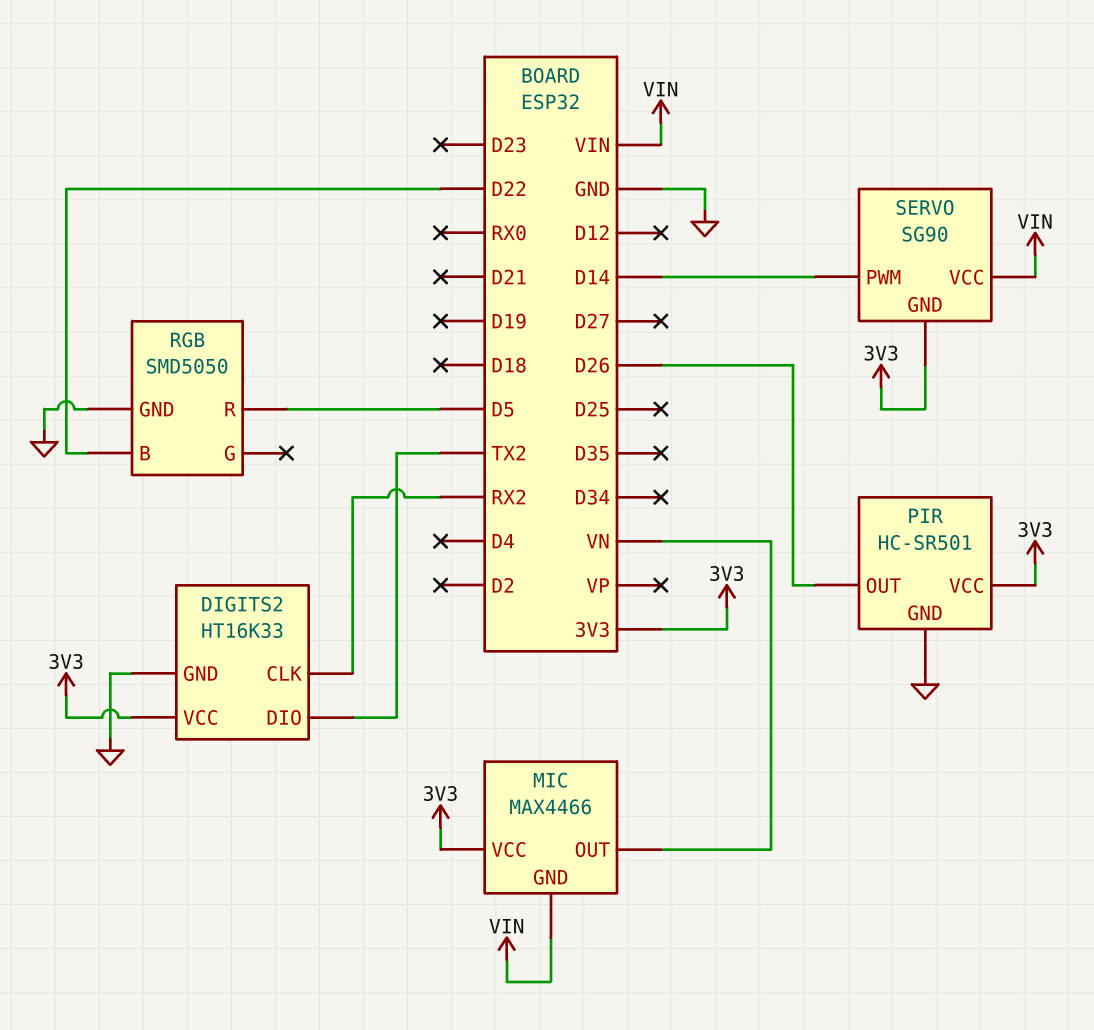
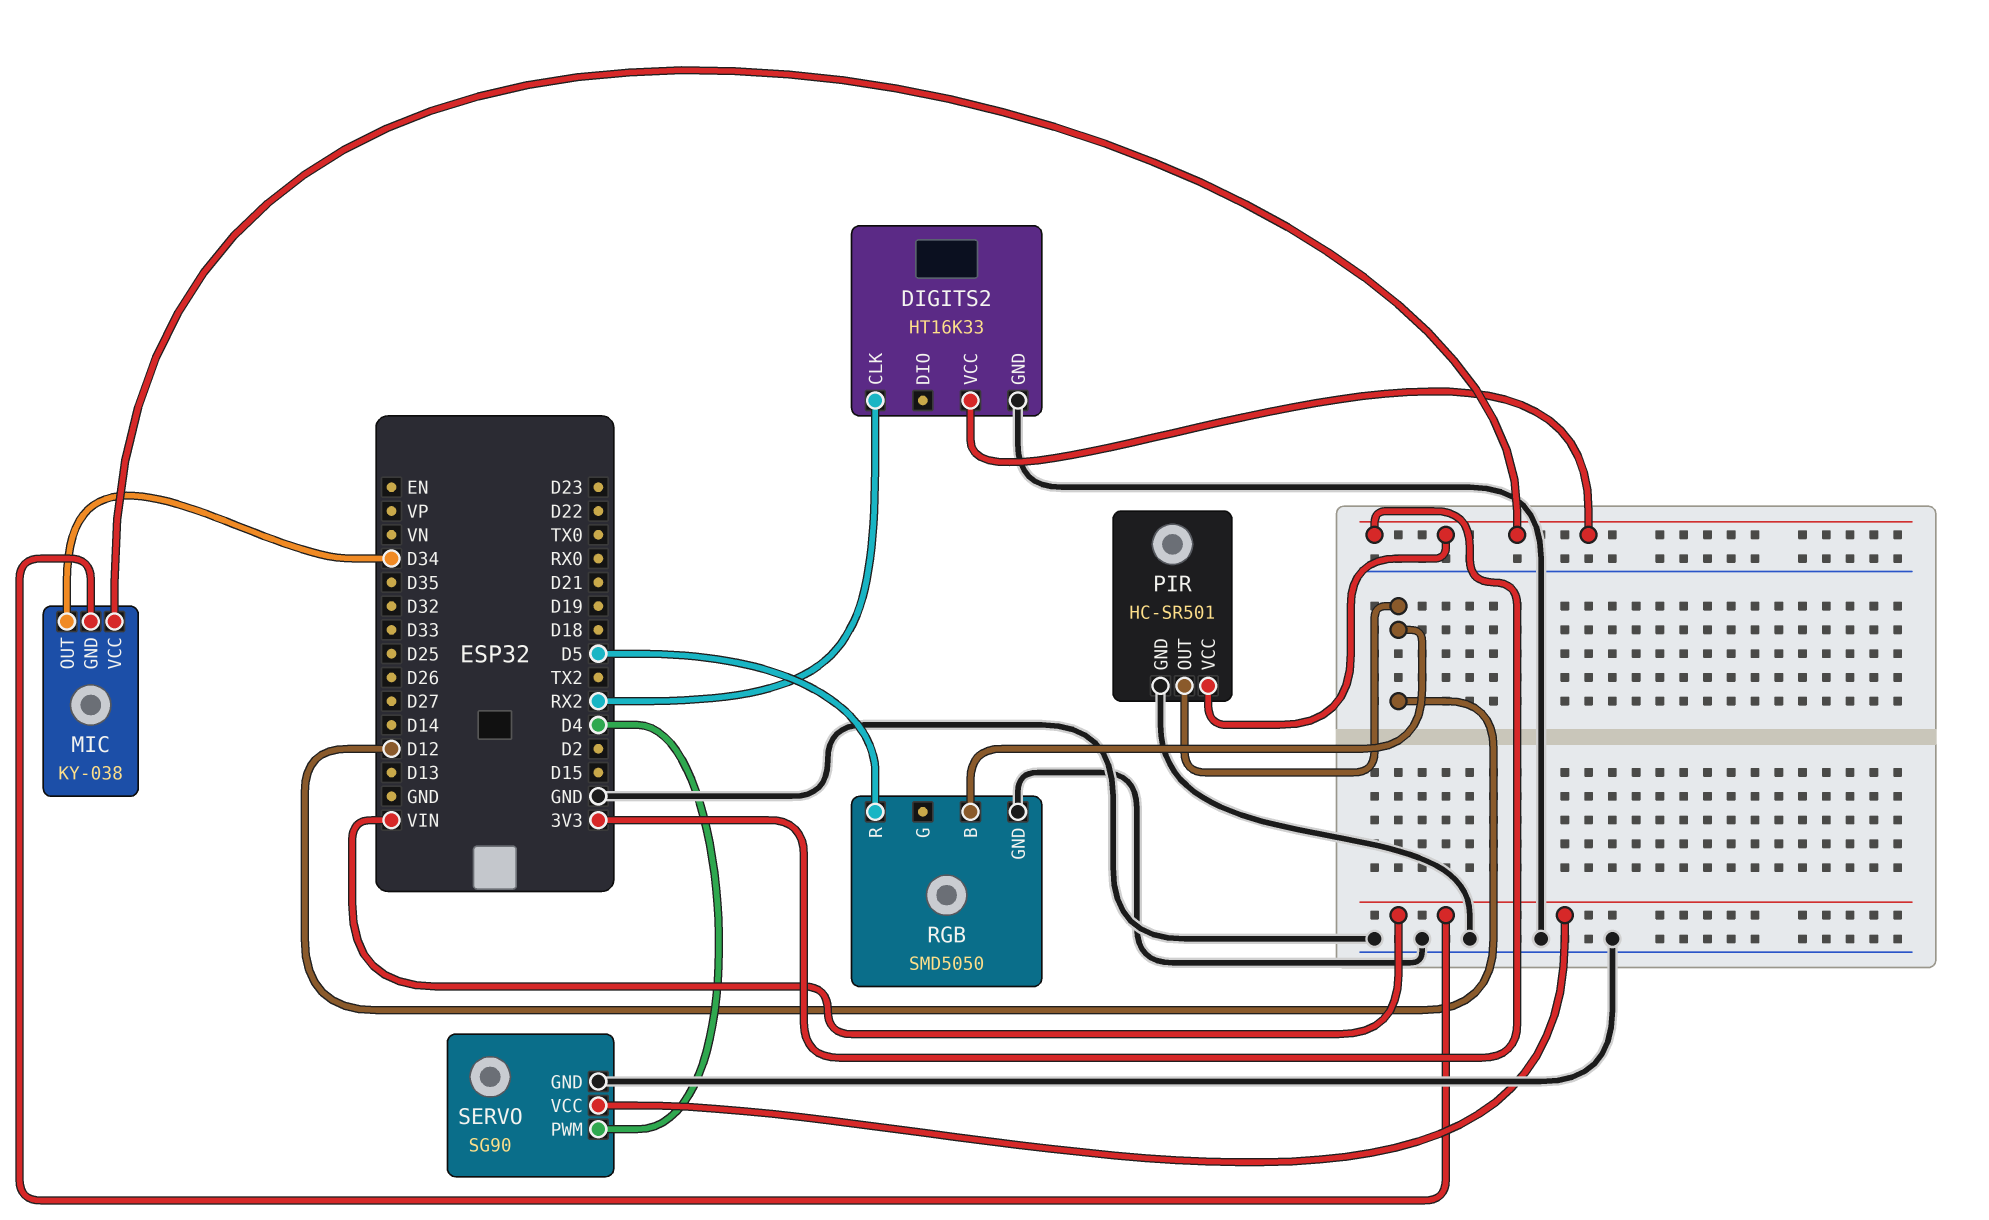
DIGITS2 pin DIO: TX2 -> none
MIC: MAX4466 -> KY-038
MIC pin OUT: VN -> D34
PIR pin OUT: D26 -> D12
RGB pin B: D22 -> D12
SERVO pin GND: 3V3 -> GND
SERVO pin PWM: D14 -> D4

